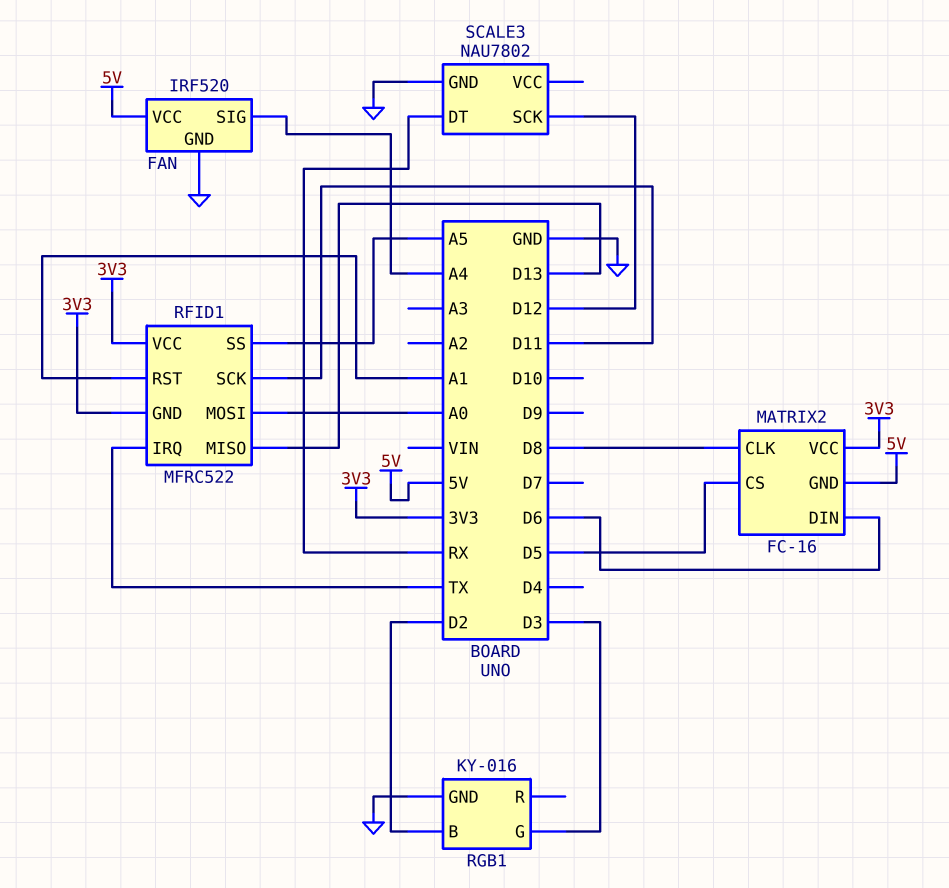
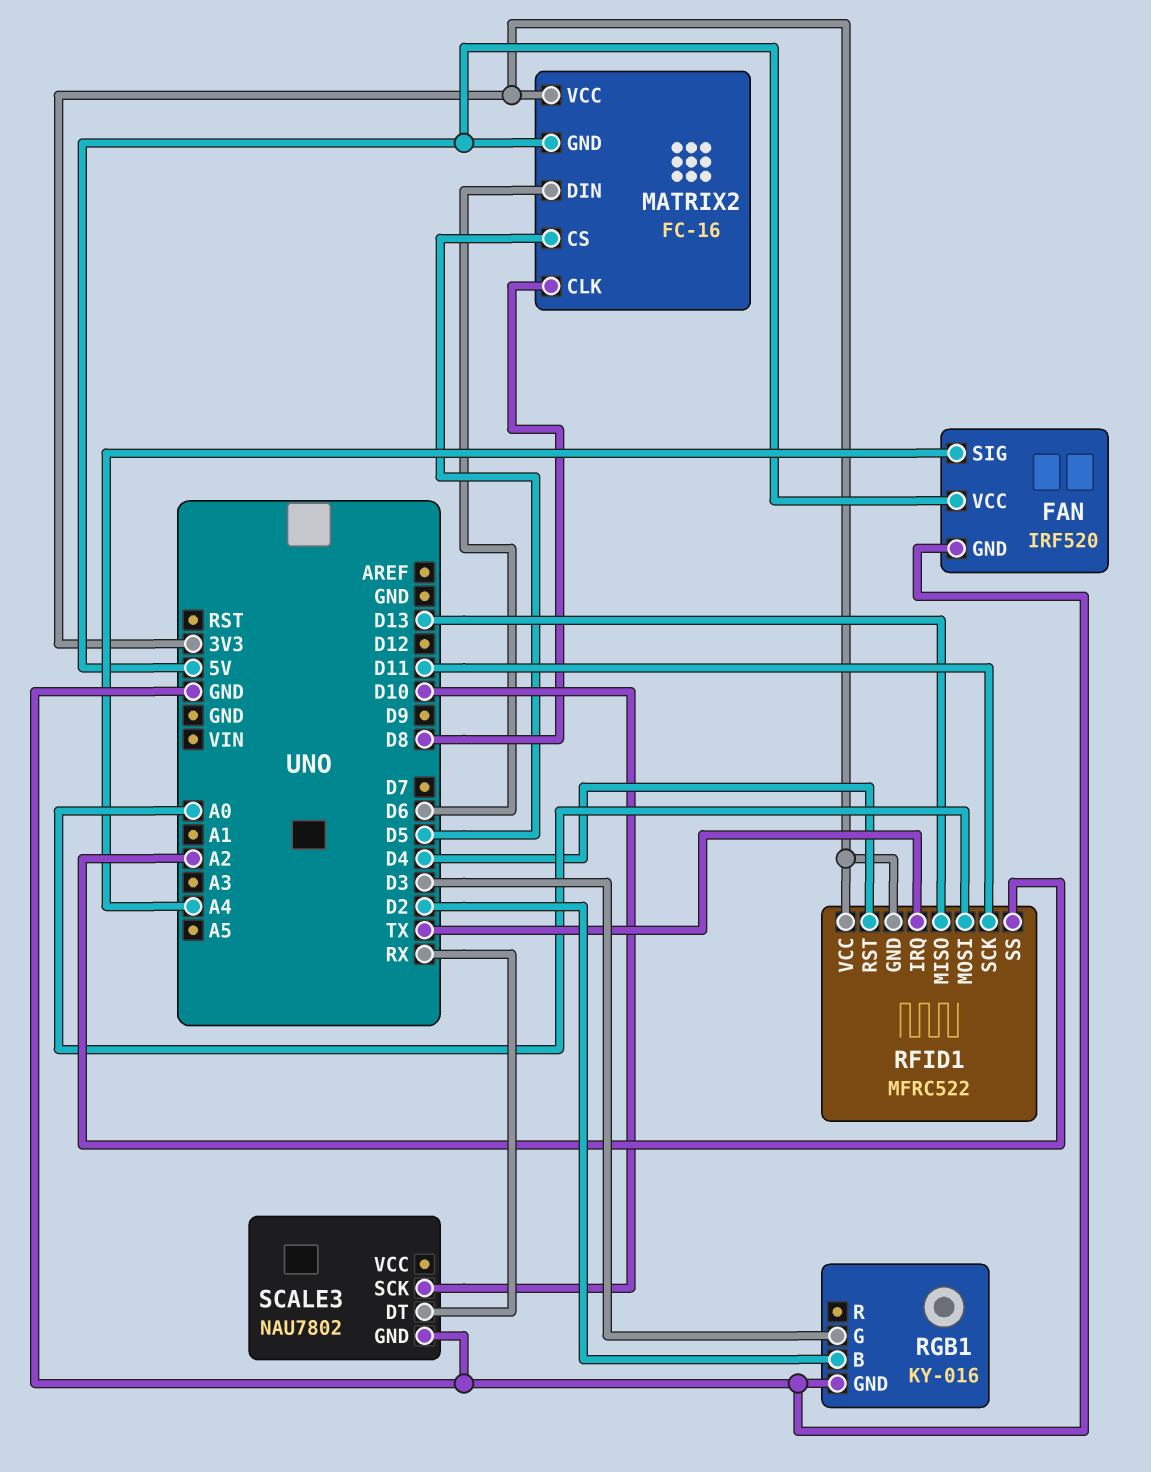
RFID1 pin RST: A1 -> D4
RFID1 pin SS: A5 -> A2
SCALE3 pin SCK: D12 -> D10

